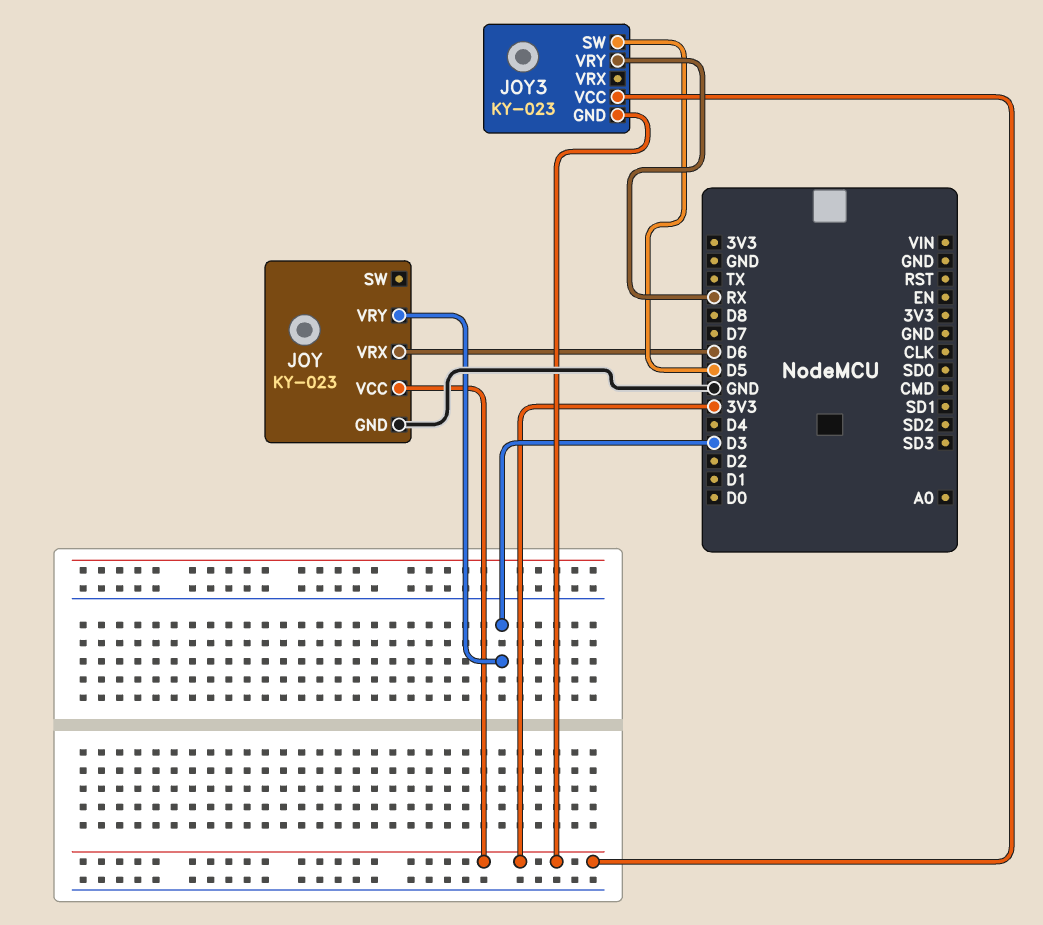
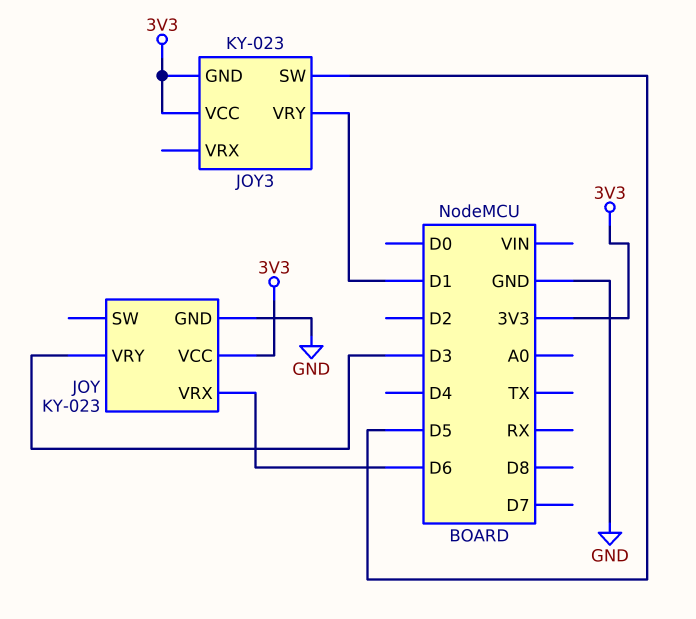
JOY3 pin VRY: RX -> D1

